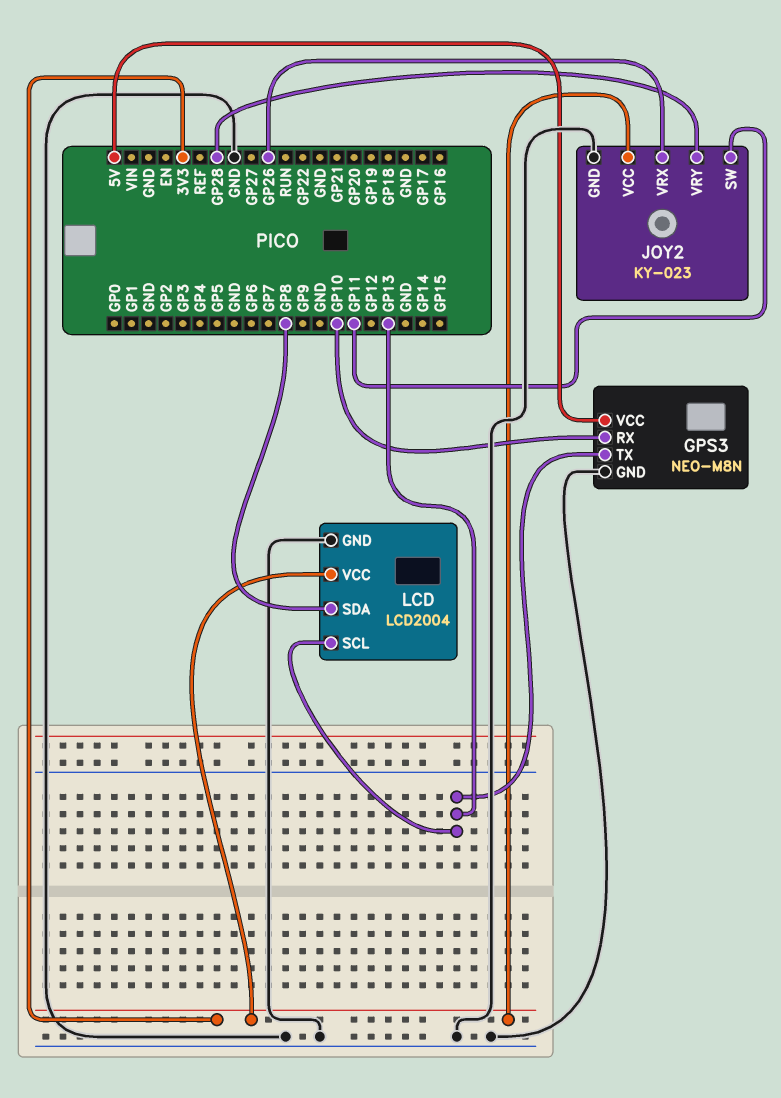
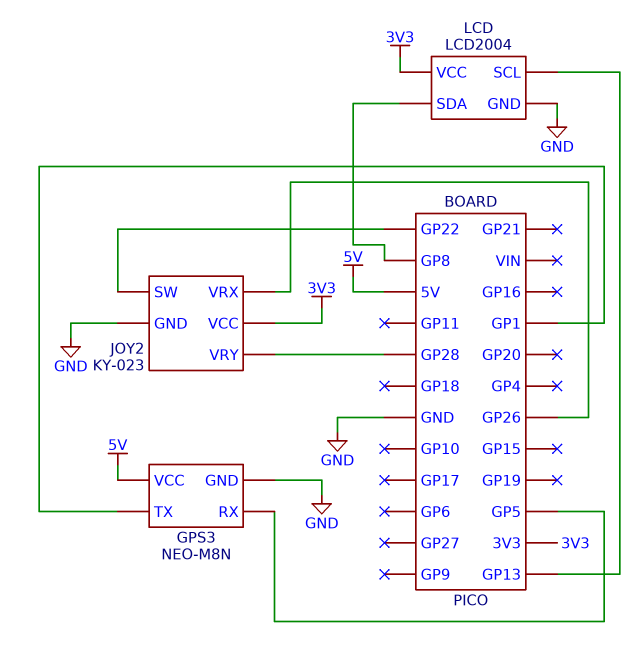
GPS3 pin RX: GP10 -> GP5
GPS3 pin TX: GP13 -> GP1
JOY2 pin SW: GP11 -> GP22

